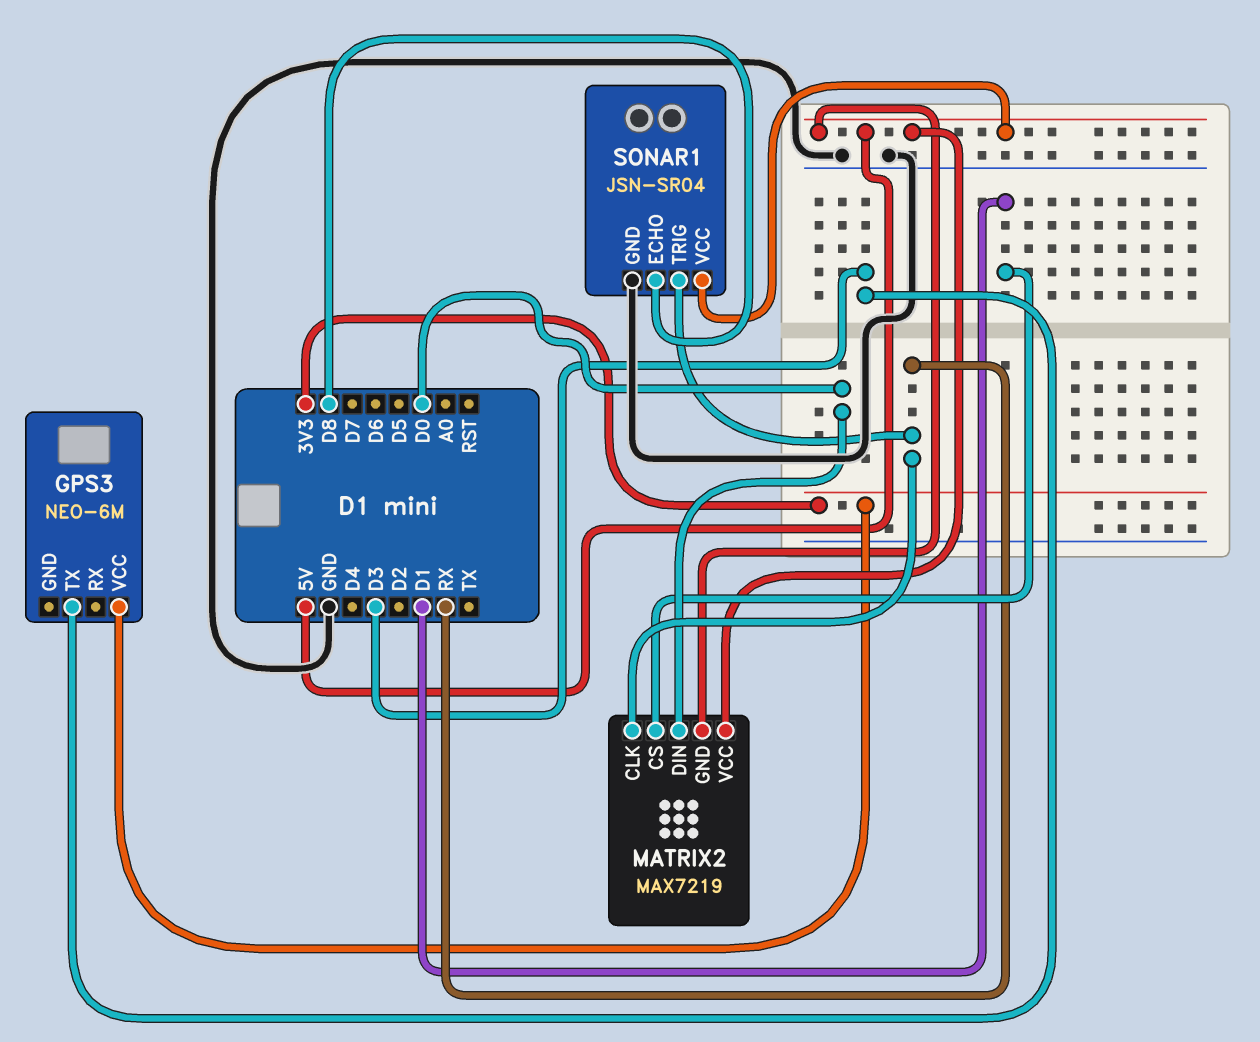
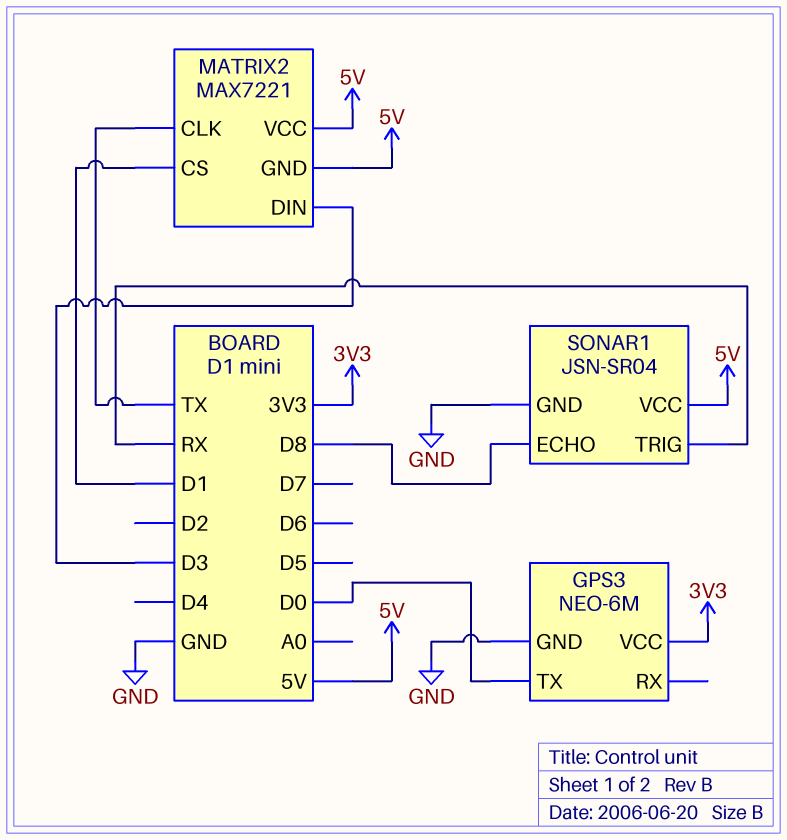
GPS3 pin GND: none -> GND
GPS3 pin TX: D3 -> D0
MATRIX2: MAX7219 -> MAX7221
MATRIX2 pin CLK: RX -> TX
MATRIX2 pin DIN: D0 -> D3

